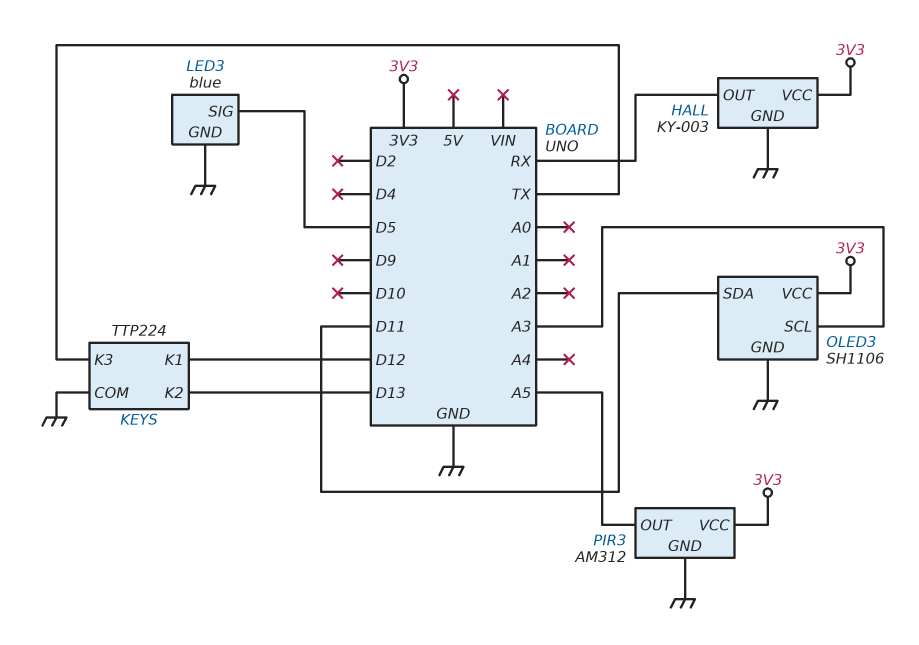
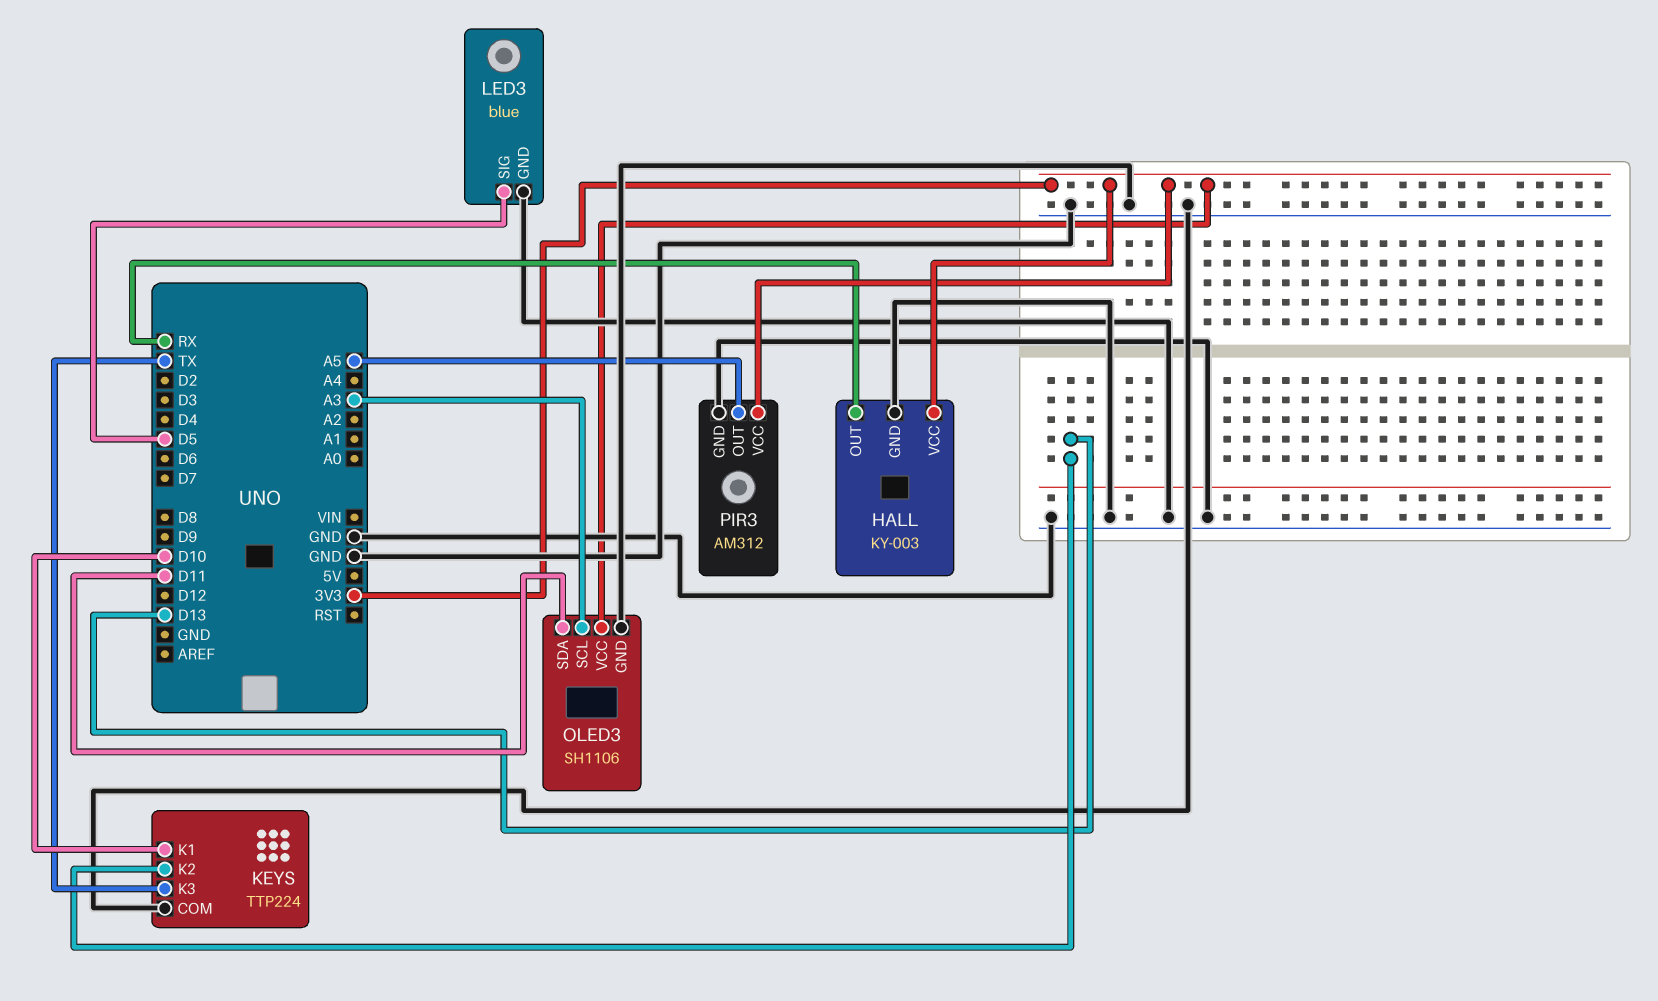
KEYS pin K1: D12 -> D10

